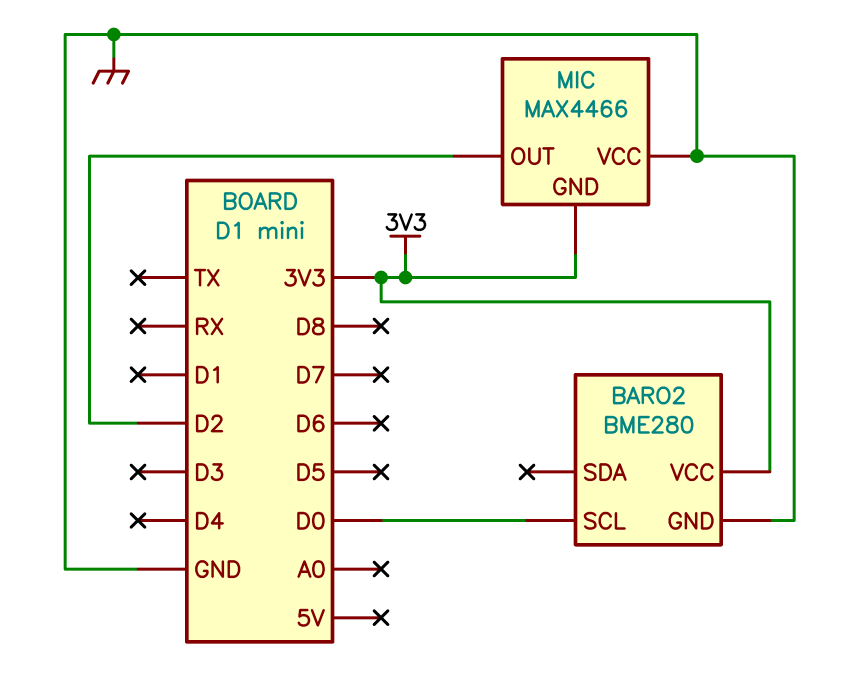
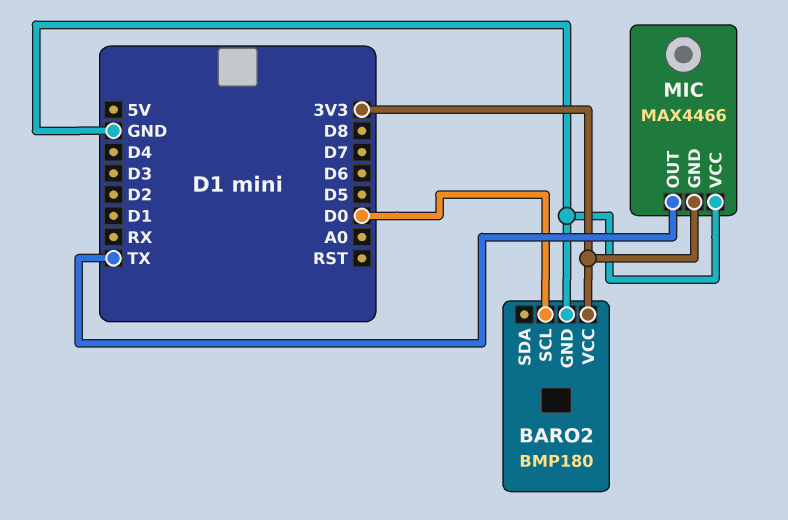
BARO2: BME280 -> BMP180
MIC pin OUT: D2 -> TX

